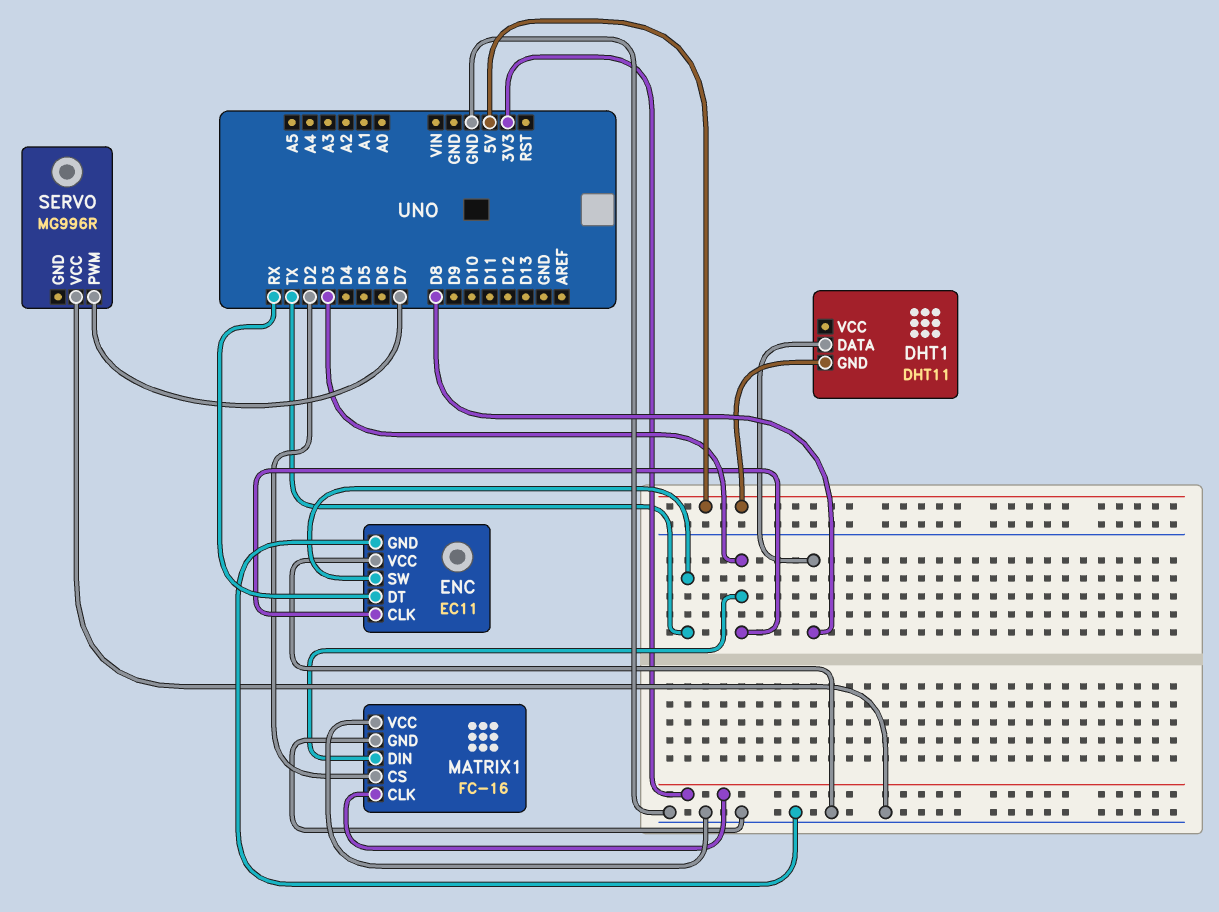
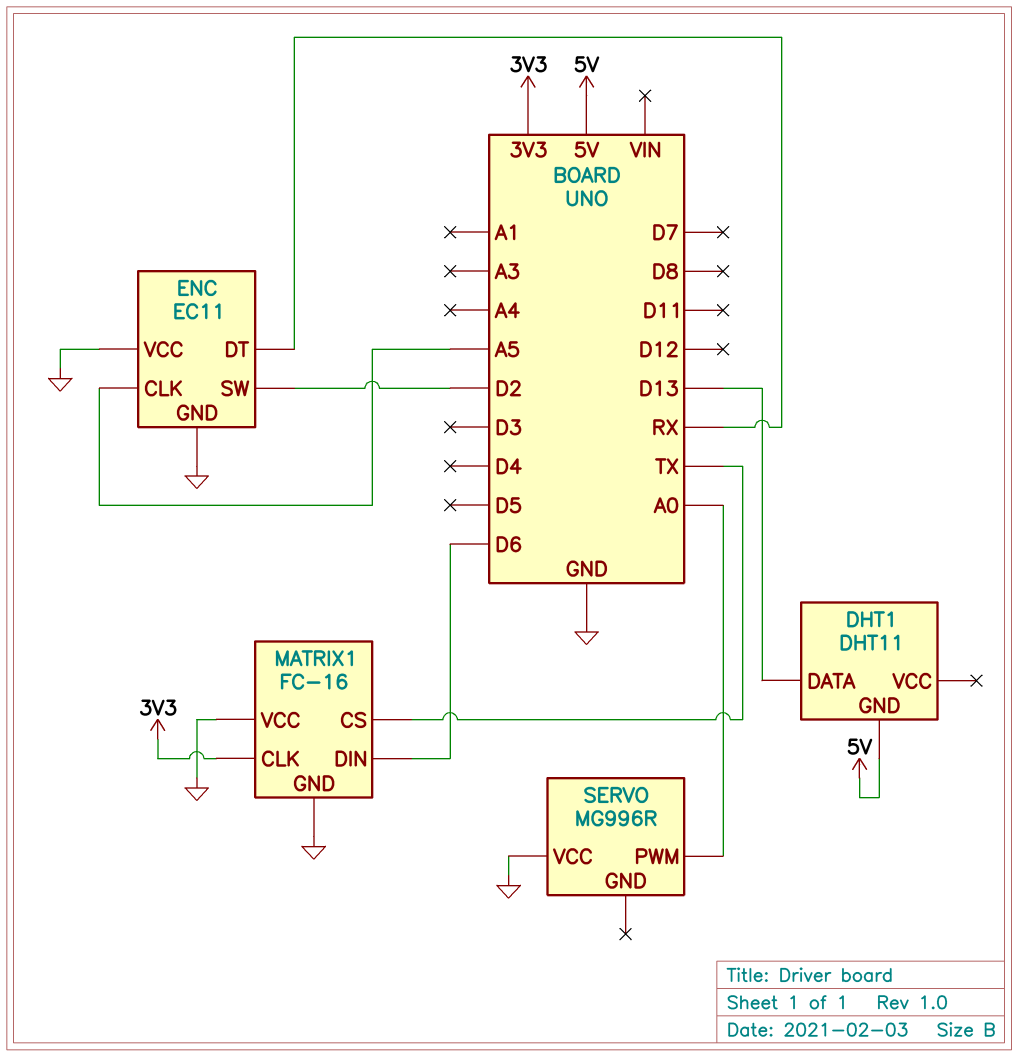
DHT1 pin DATA: D8 -> D13
ENC pin CLK: D3 -> A5
ENC pin SW: TX -> D2
MATRIX1 pin CS: D2 -> TX
MATRIX1 pin DIN: D3 -> D6
SERVO pin PWM: D7 -> A0

